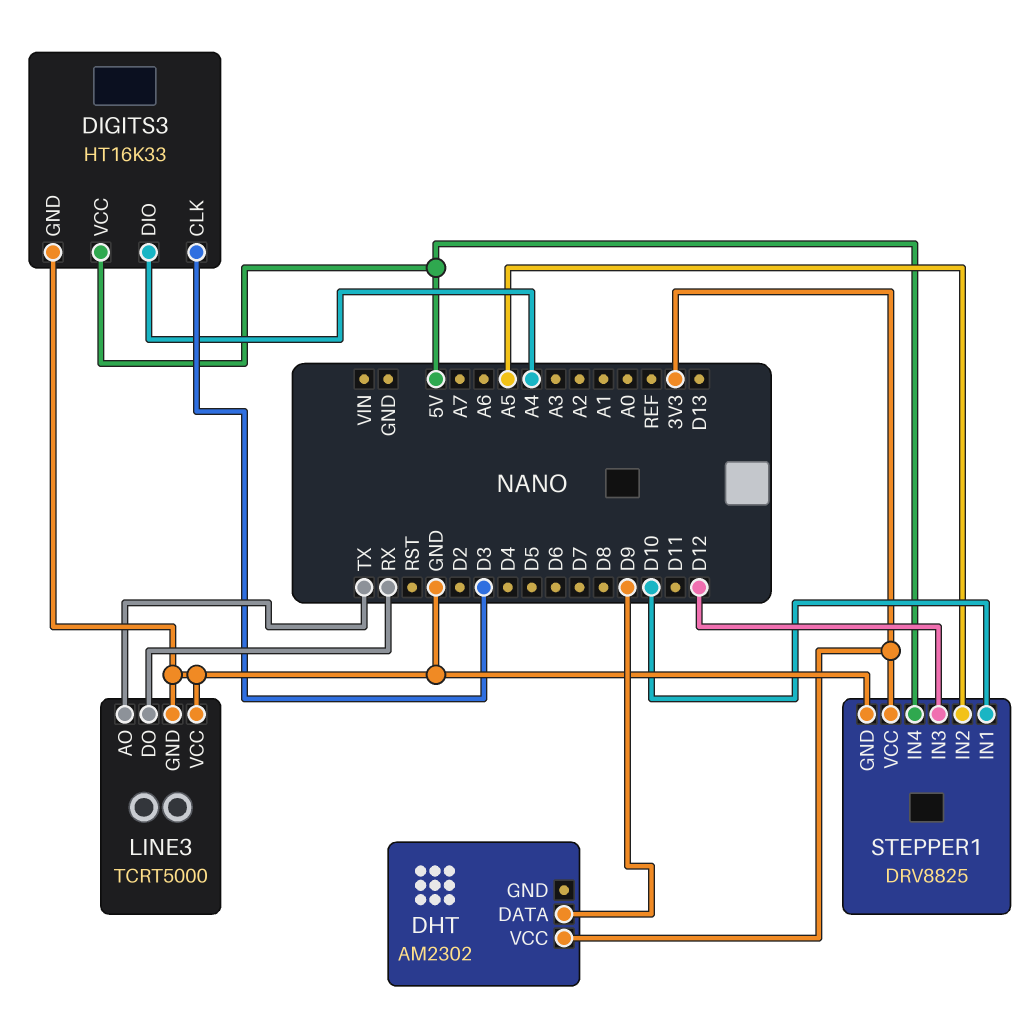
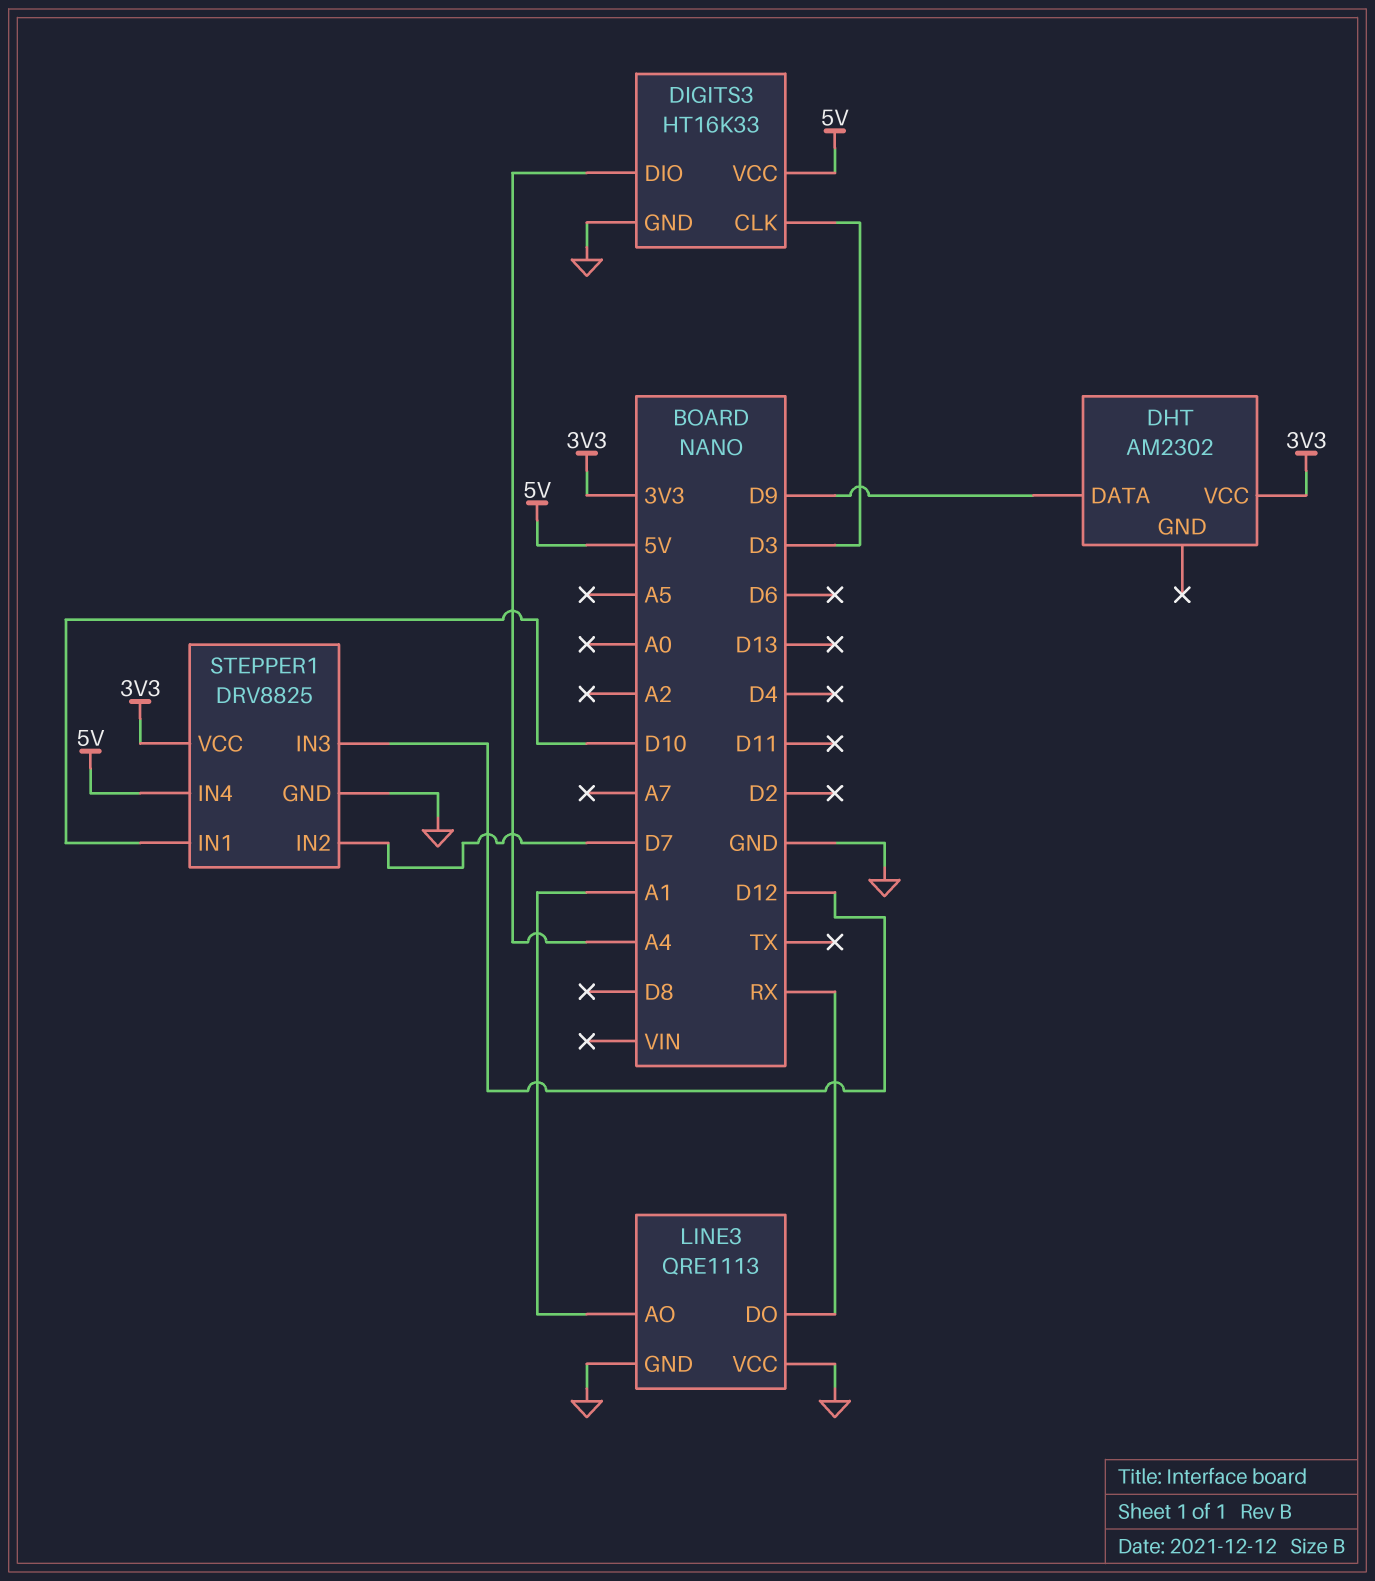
LINE3: TCRT5000 -> QRE1113
LINE3 pin AO: TX -> A1
STEPPER1 pin IN2: A5 -> D7

